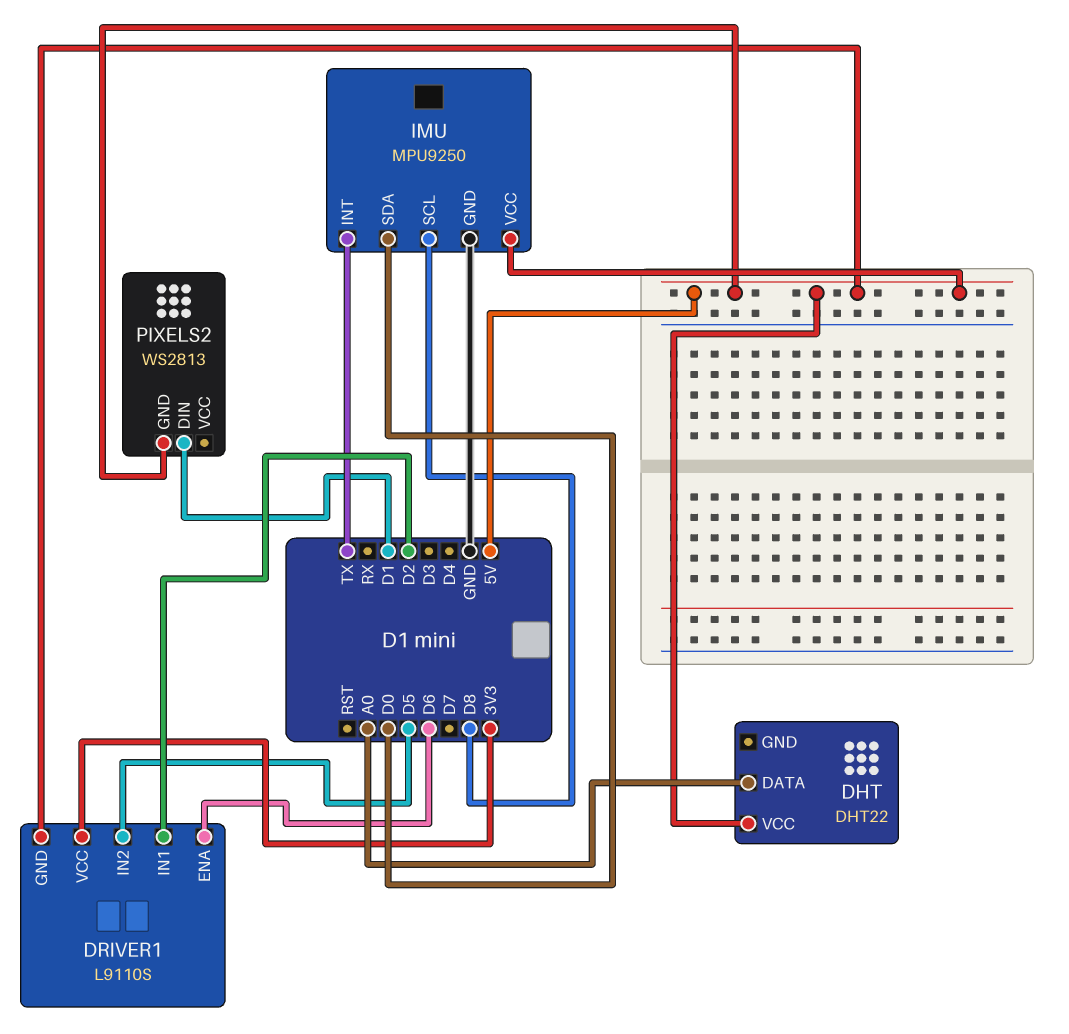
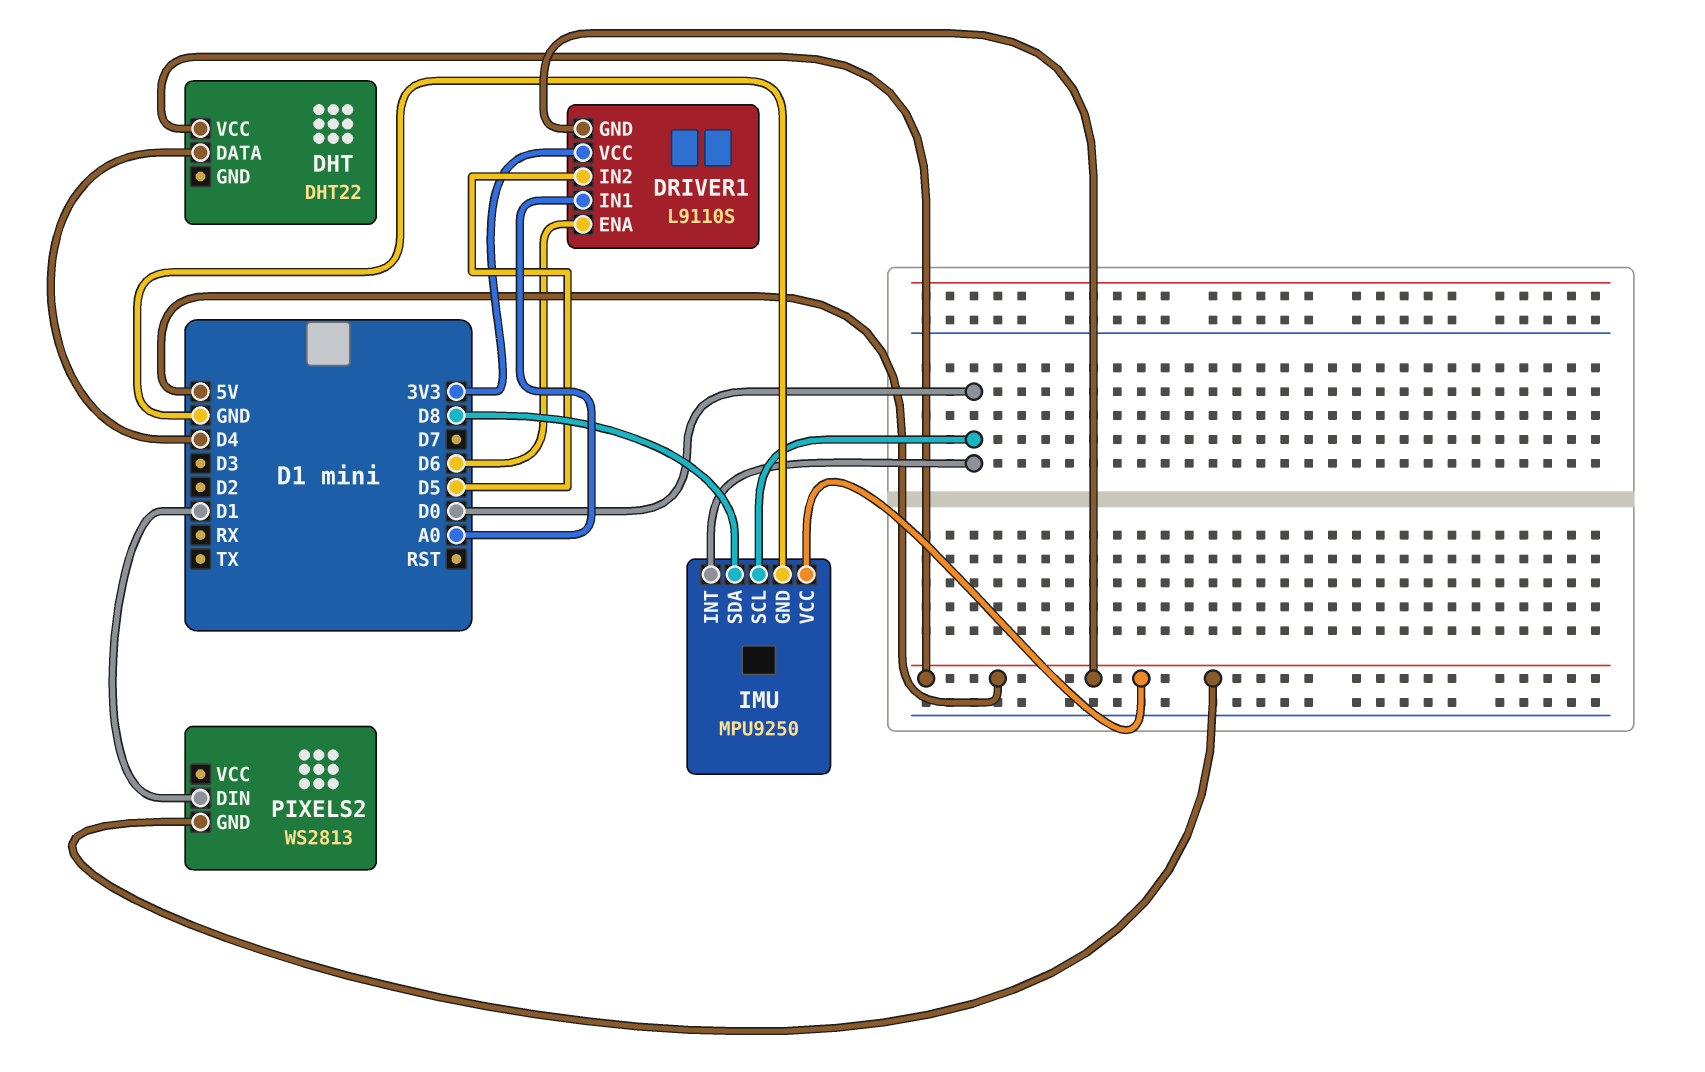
DHT pin DATA: A0 -> D4
DRIVER1 pin IN1: D2 -> A0
IMU pin INT: TX -> D0
IMU pin SCL: D8 -> D0
IMU pin SDA: D0 -> D8

